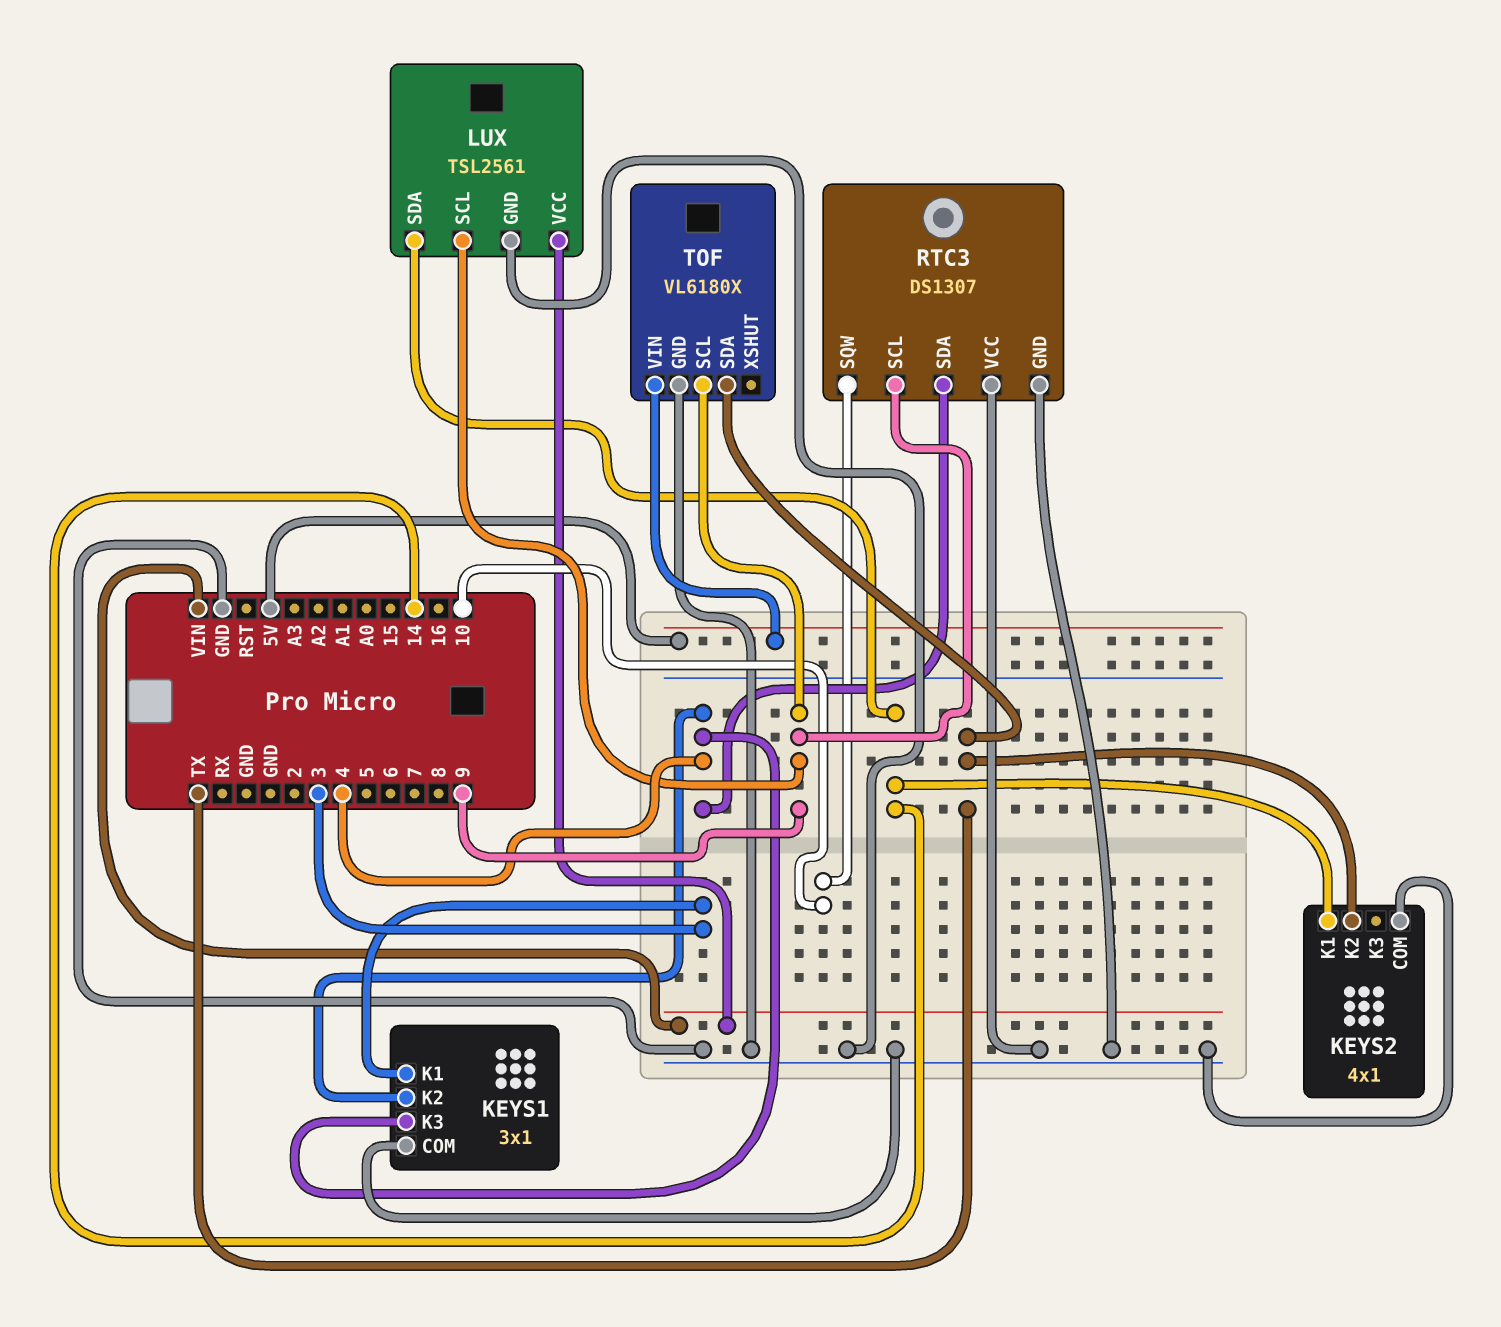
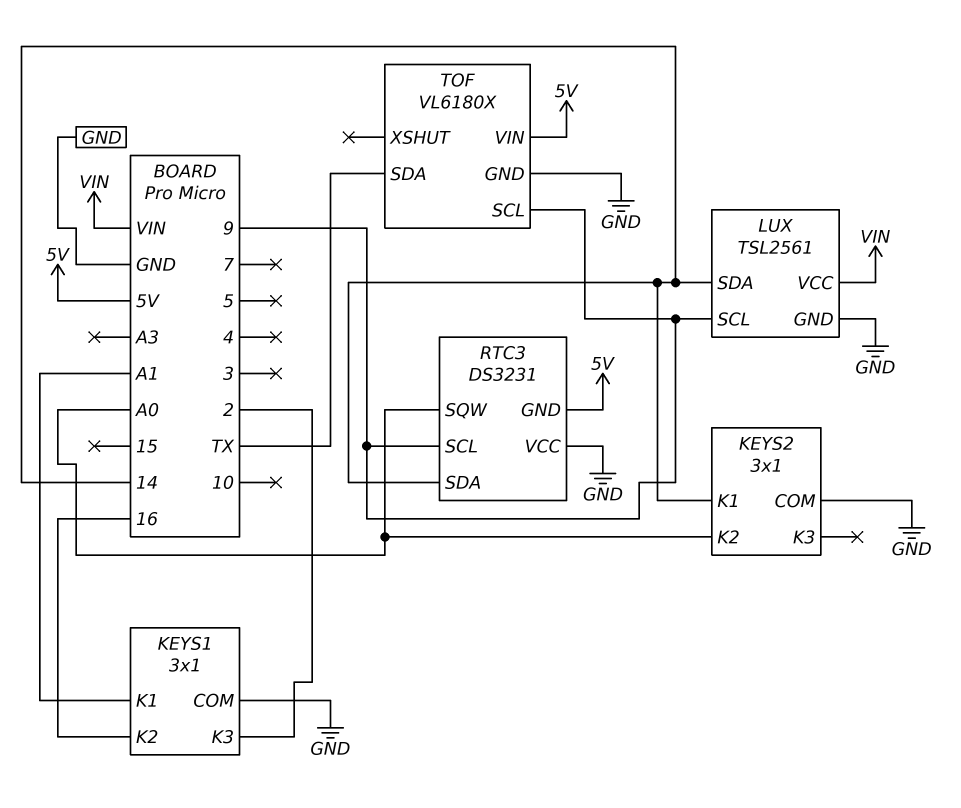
KEYS1 pin K1: 3 -> A1
KEYS1 pin K2: 4 -> 16
KEYS1 pin K3: 4 -> 2
KEYS2: 4x1 -> 3x1
KEYS2 pin K2: TX -> A0
RTC3: DS1307 -> DS3231
RTC3 pin GND: GND -> 5V
RTC3 pin SDA: 4 -> 14
RTC3 pin SQW: 10 -> A0

